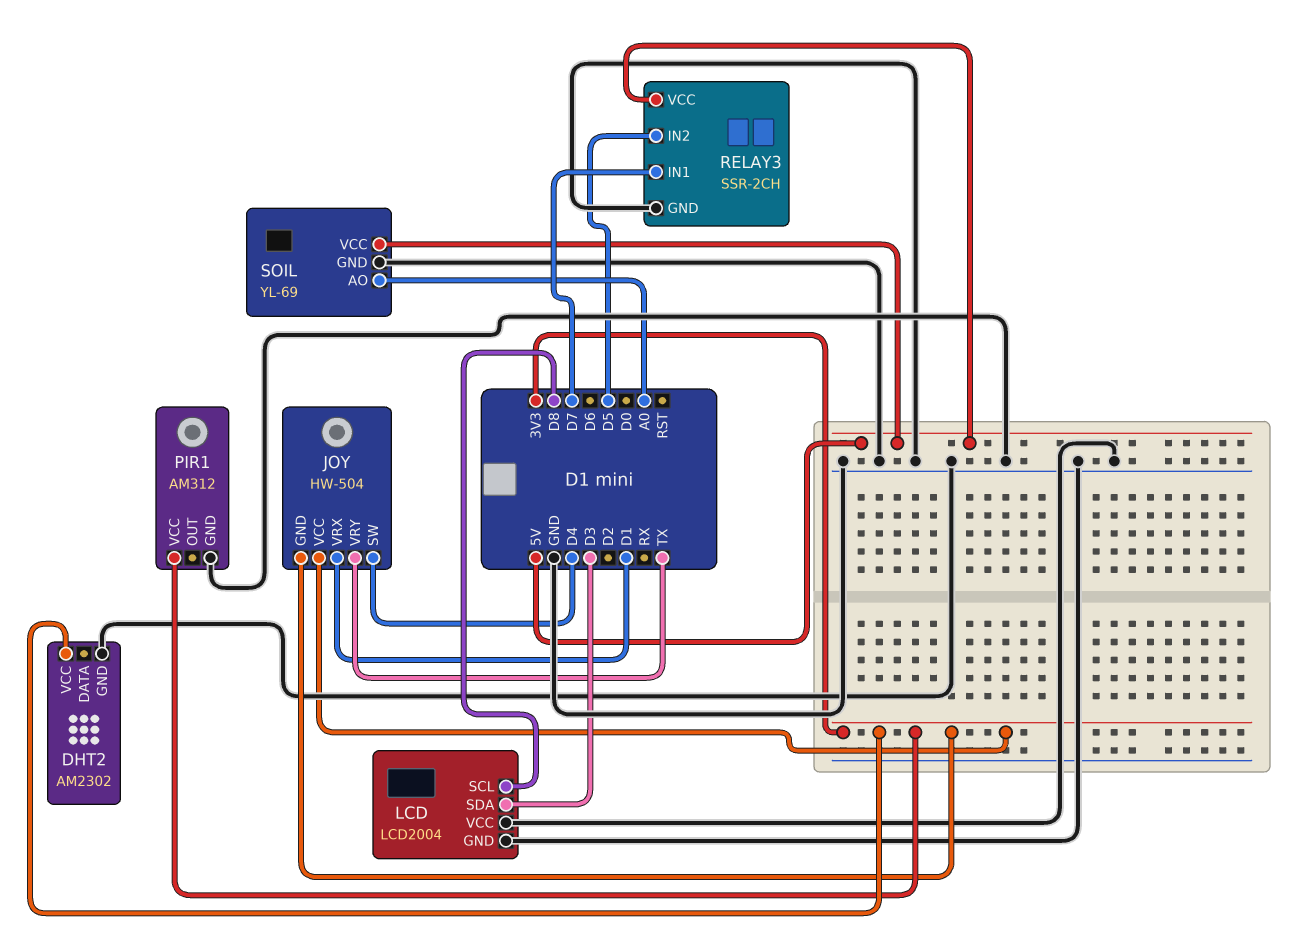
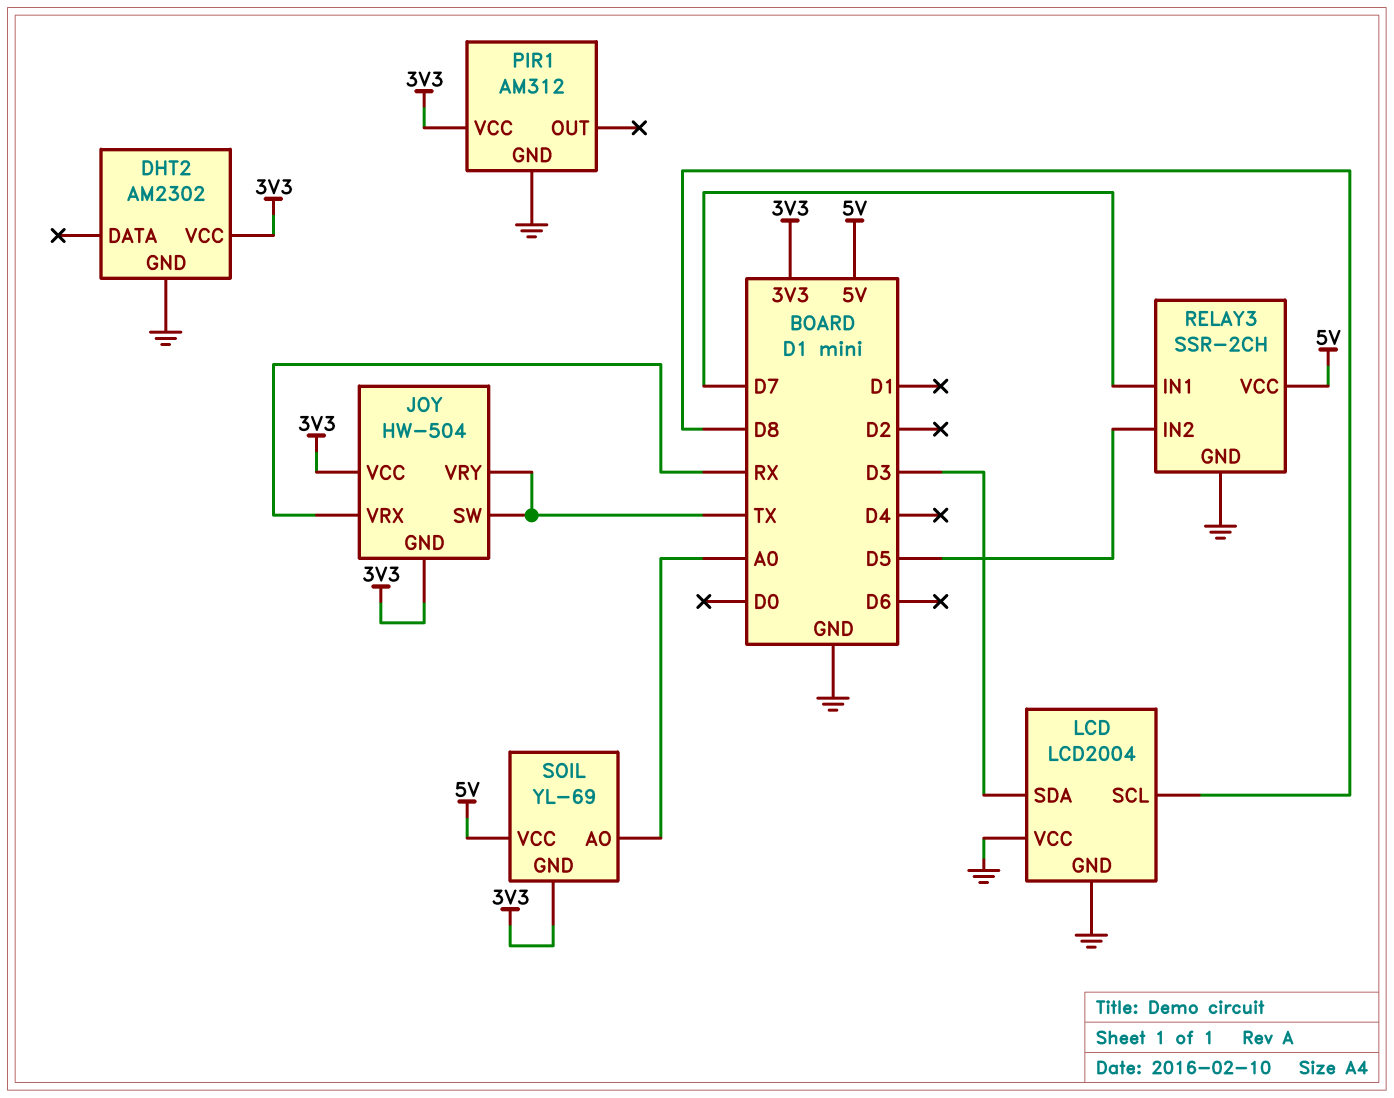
JOY pin SW: D4 -> TX
JOY pin VRX: D1 -> RX
SOIL pin GND: GND -> 3V3

